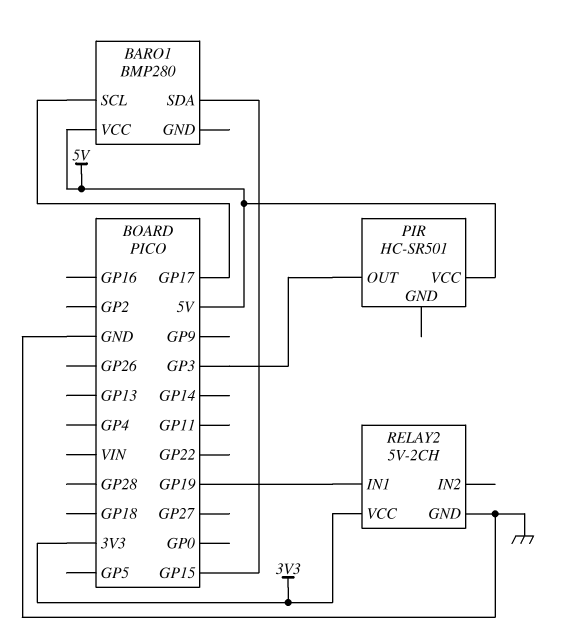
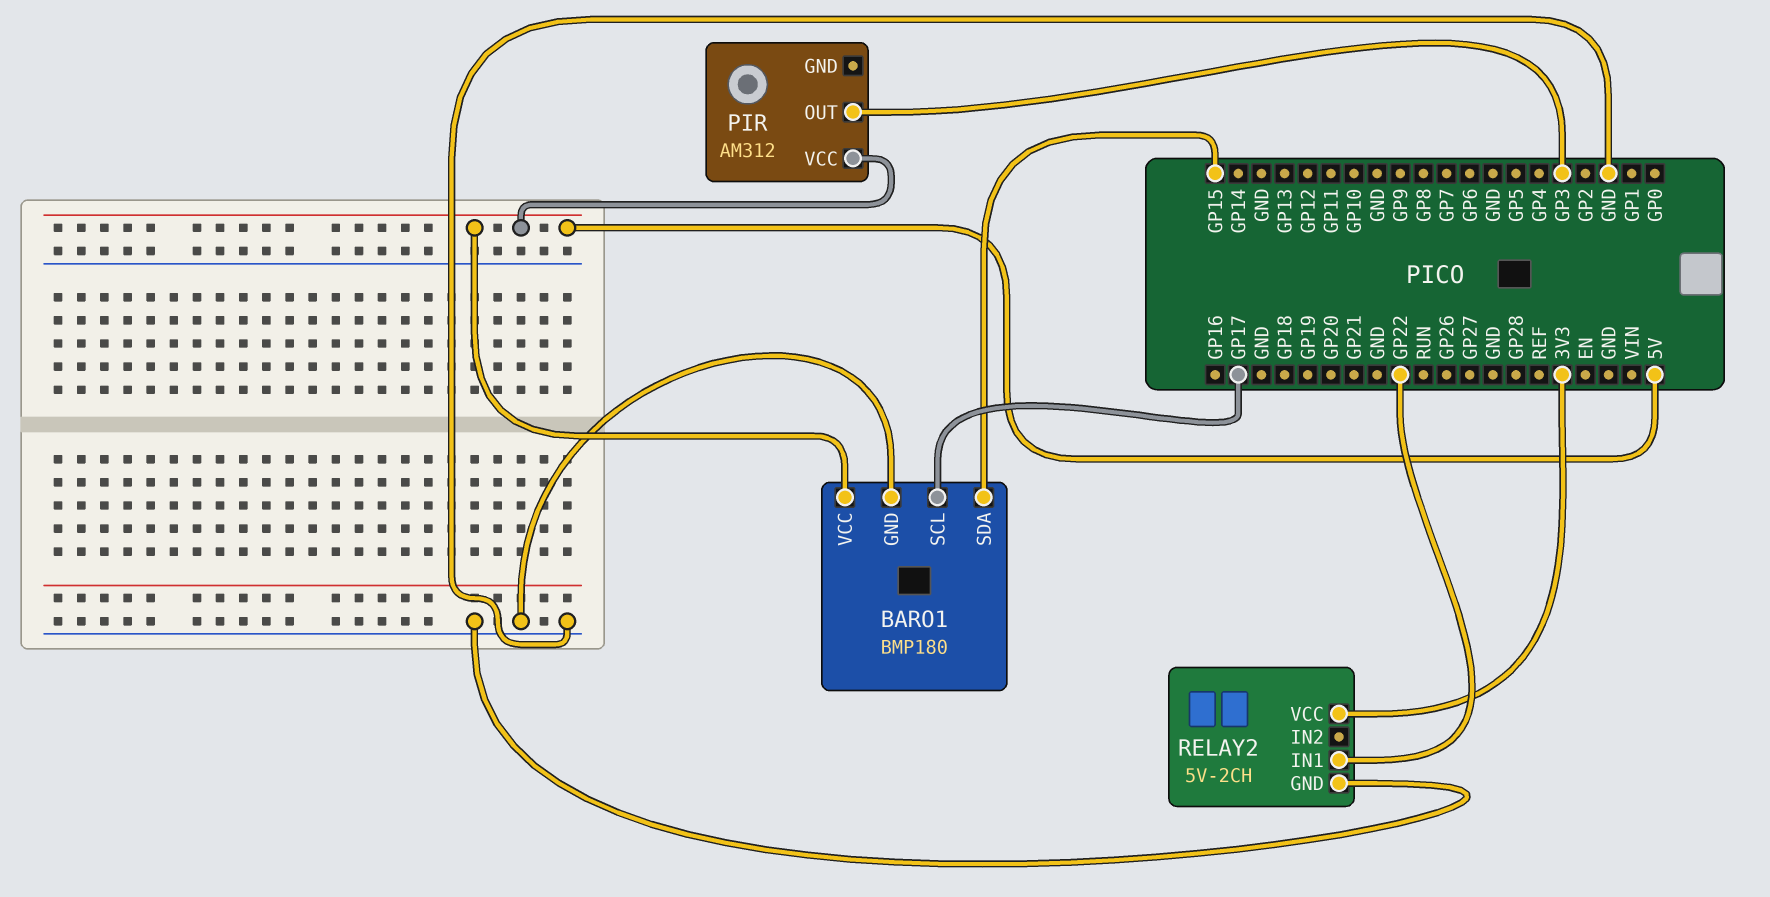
BARO1: BMP280 -> BMP180
BARO1 pin GND: none -> GND
PIR: HC-SR501 -> AM312
RELAY2 pin IN1: GP19 -> GP22

